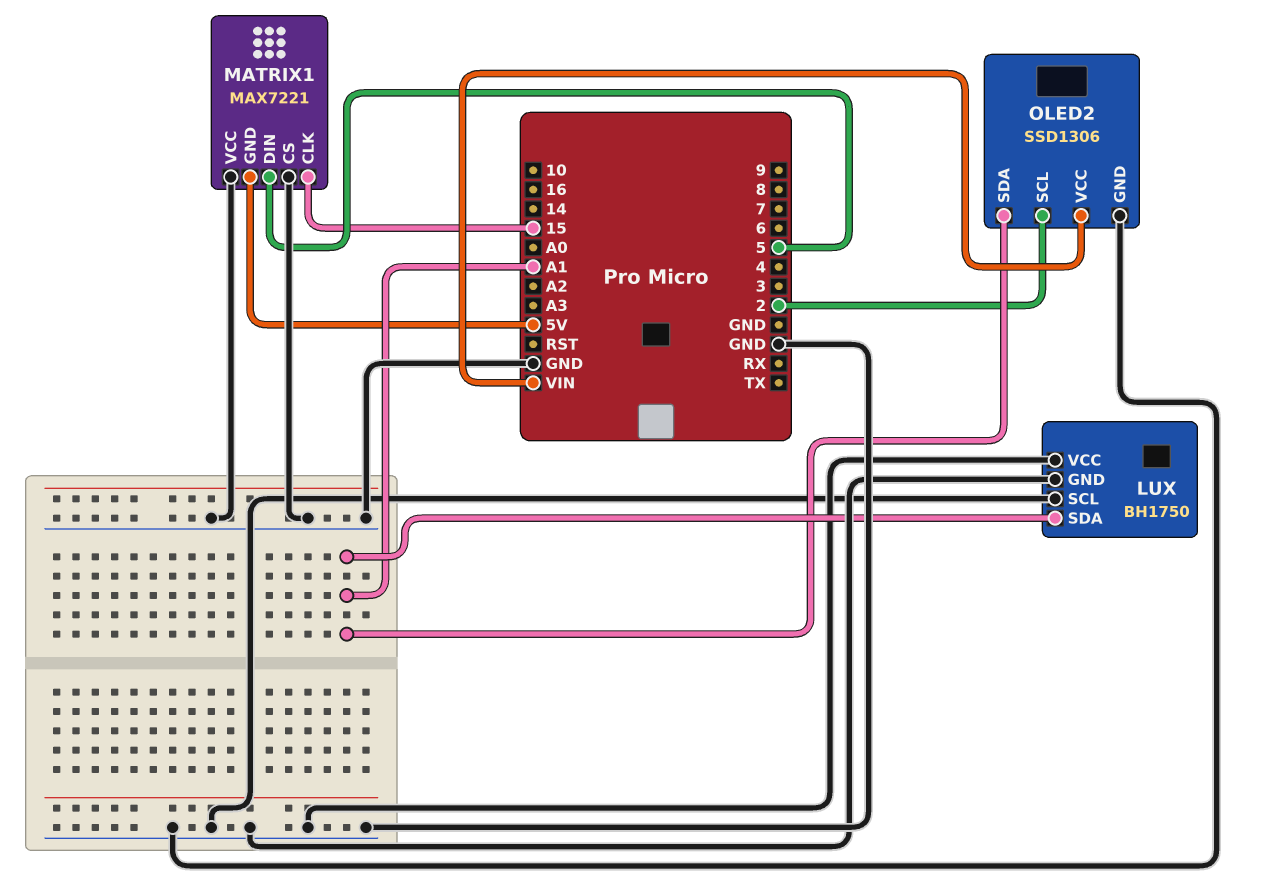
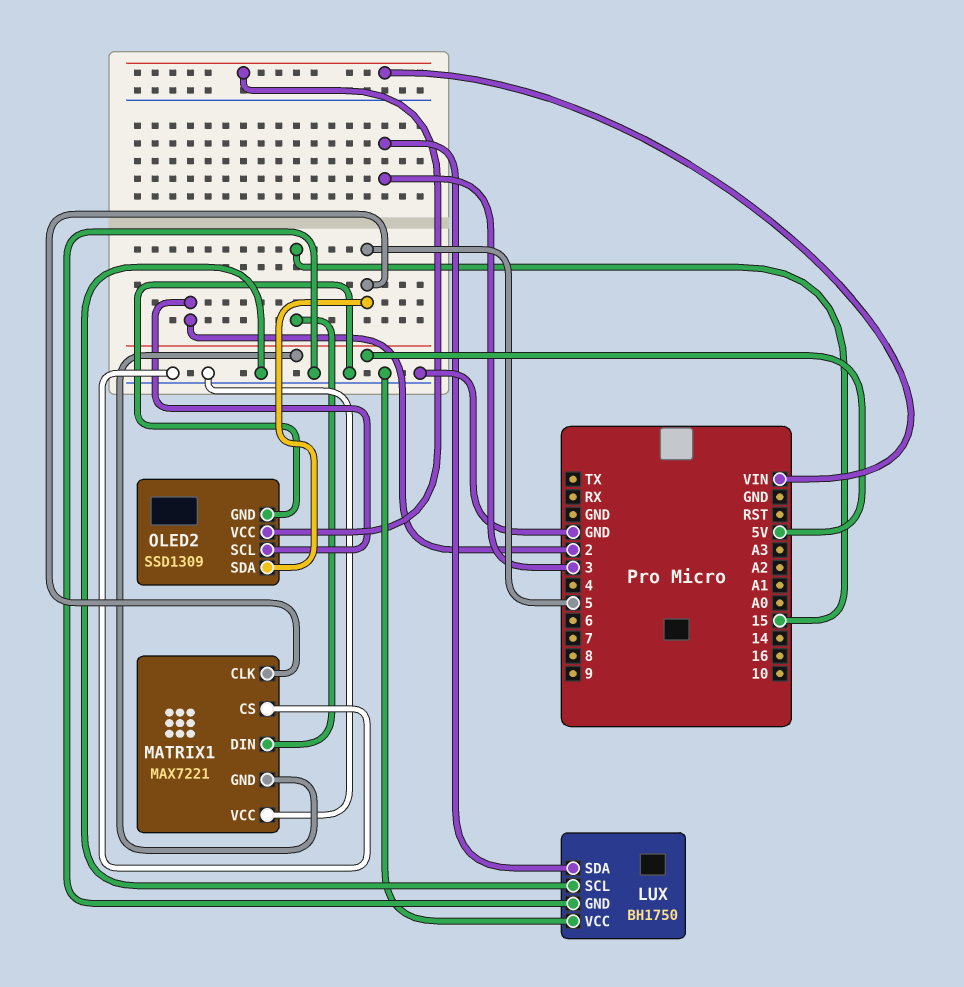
LUX pin SDA: A1 -> 3
MATRIX1 pin CLK: 15 -> 5
MATRIX1 pin DIN: 5 -> 15
OLED2: SSD1306 -> SSD1309
OLED2 pin SDA: A1 -> 5

